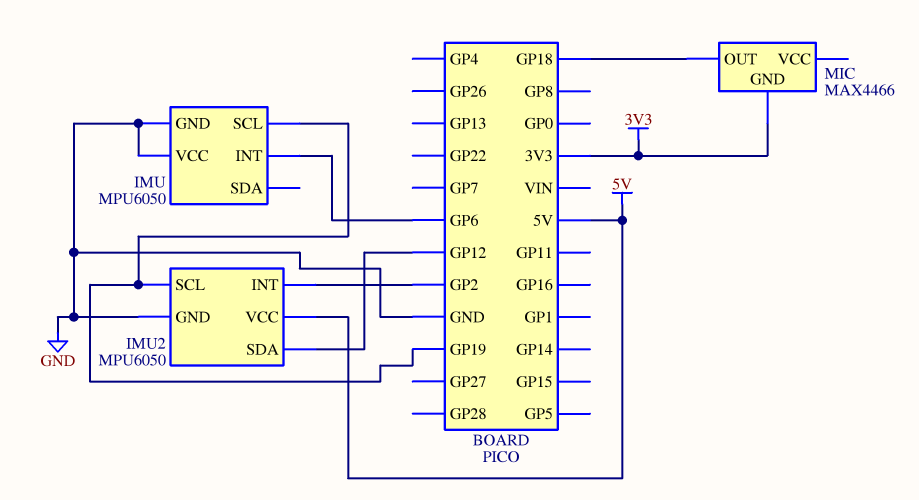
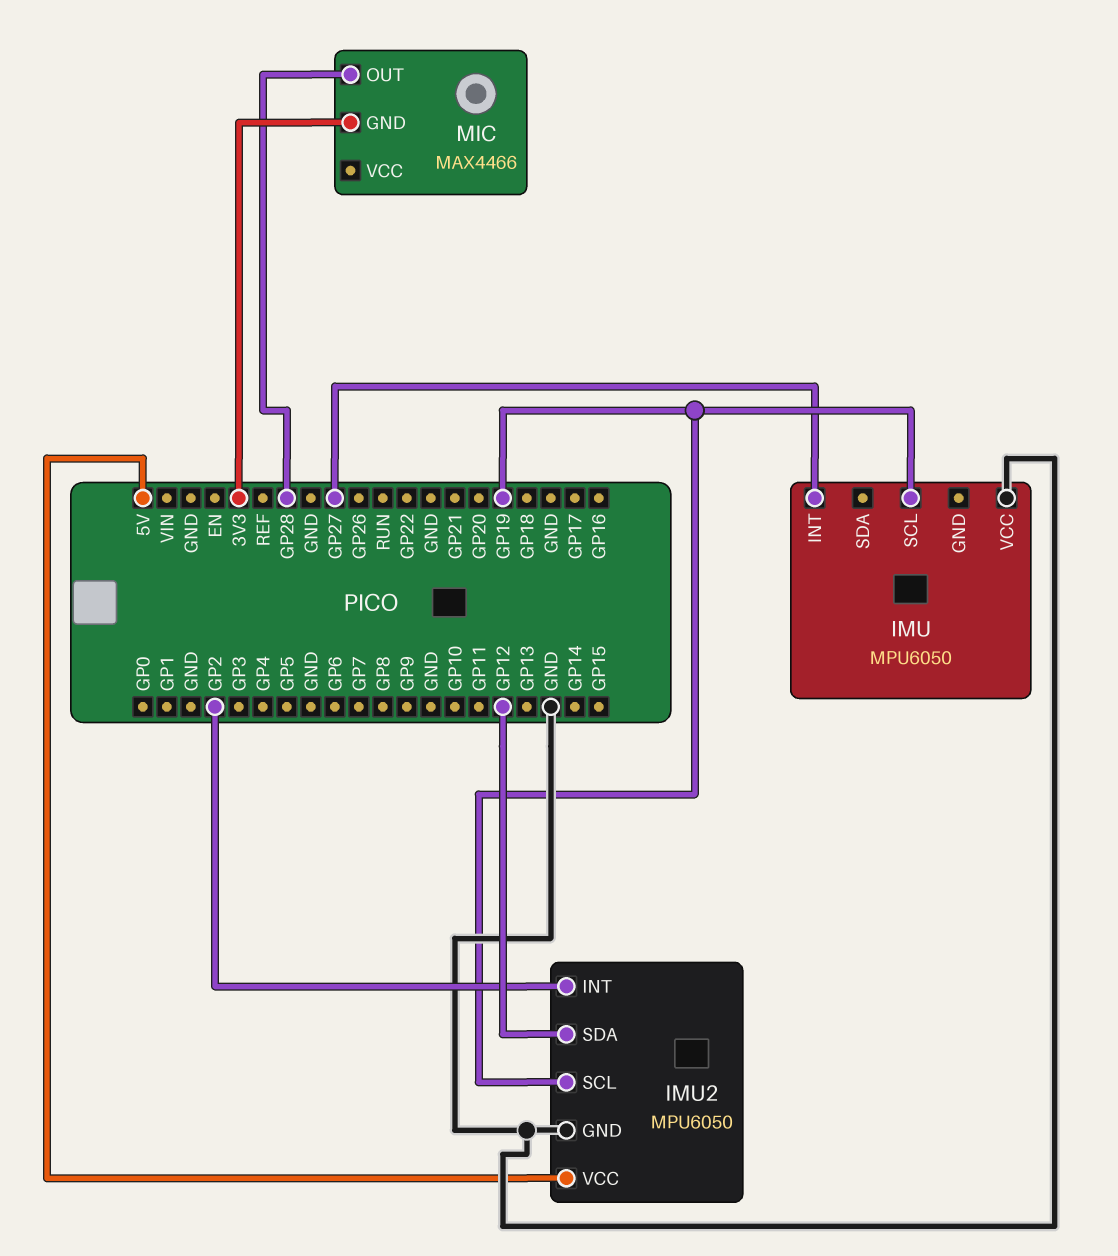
IMU pin GND: GND -> none
IMU pin INT: GP6 -> GP27
MIC pin OUT: GP18 -> GP28

